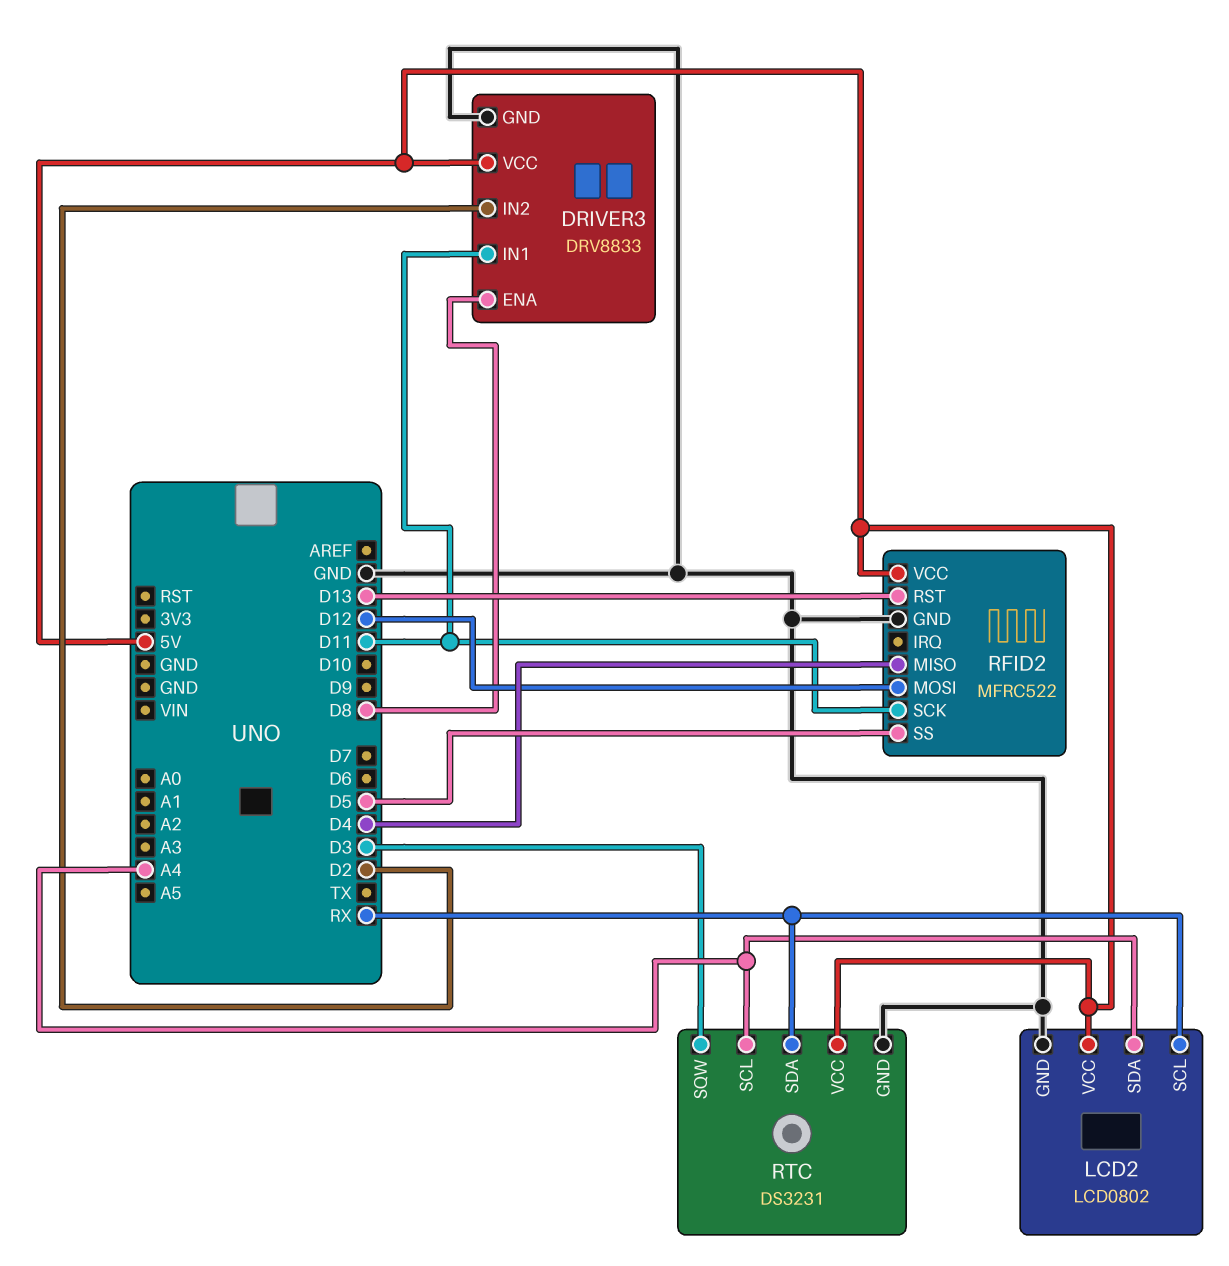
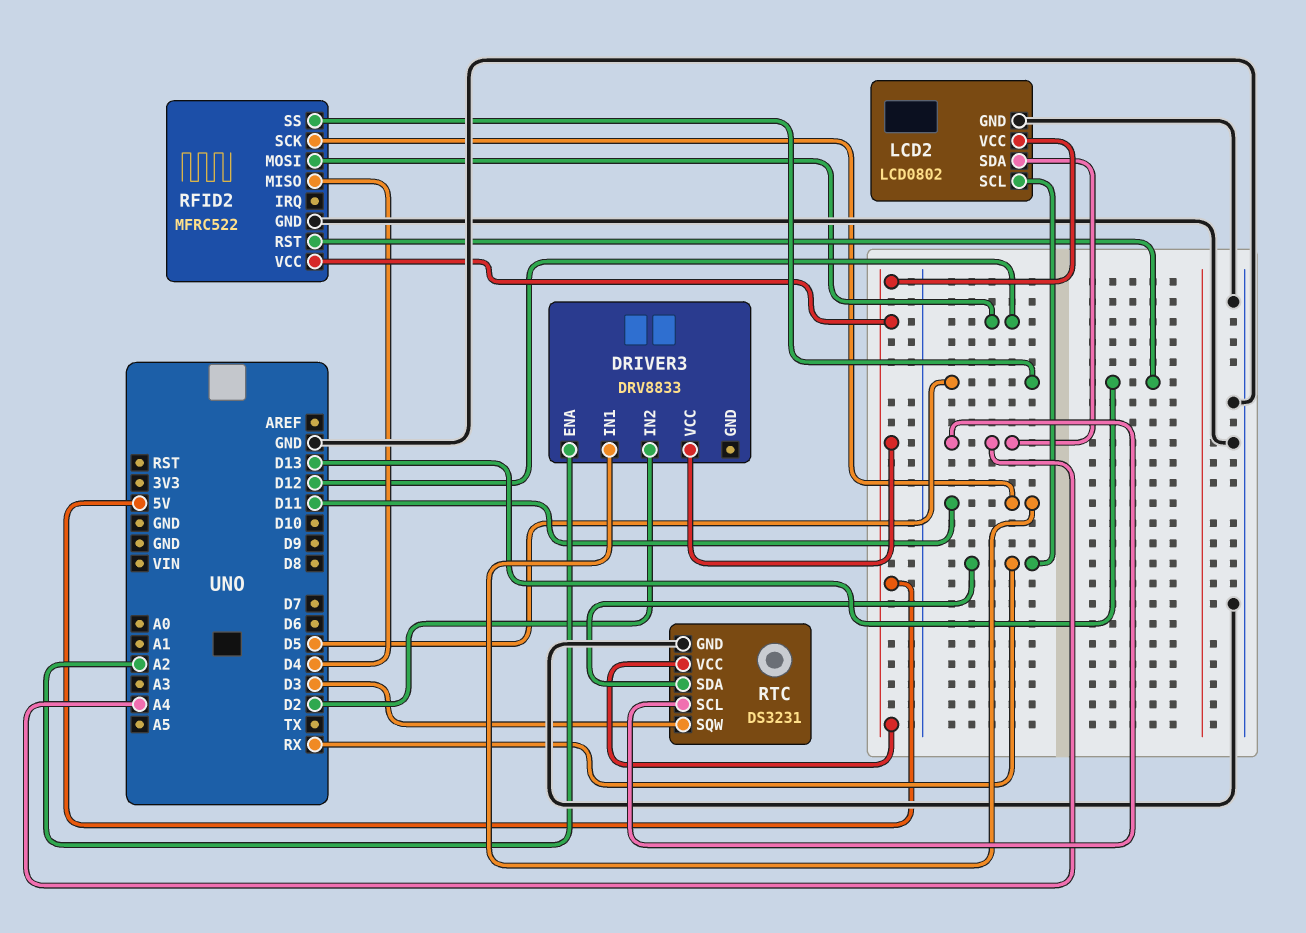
DRIVER3 pin ENA: D8 -> A2
DRIVER3 pin GND: GND -> none

